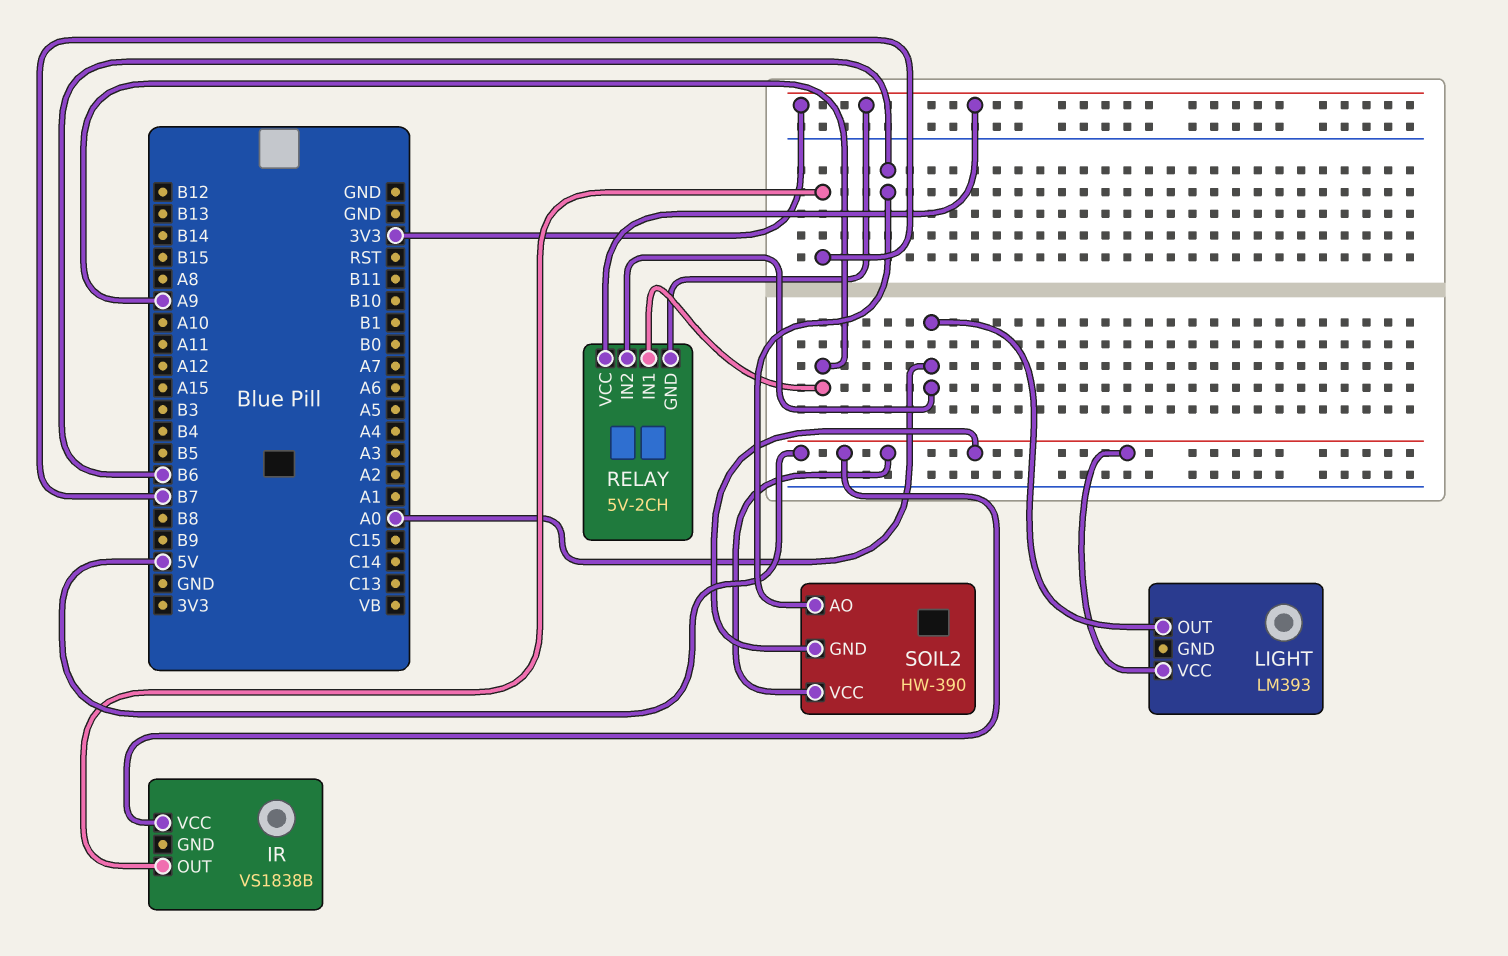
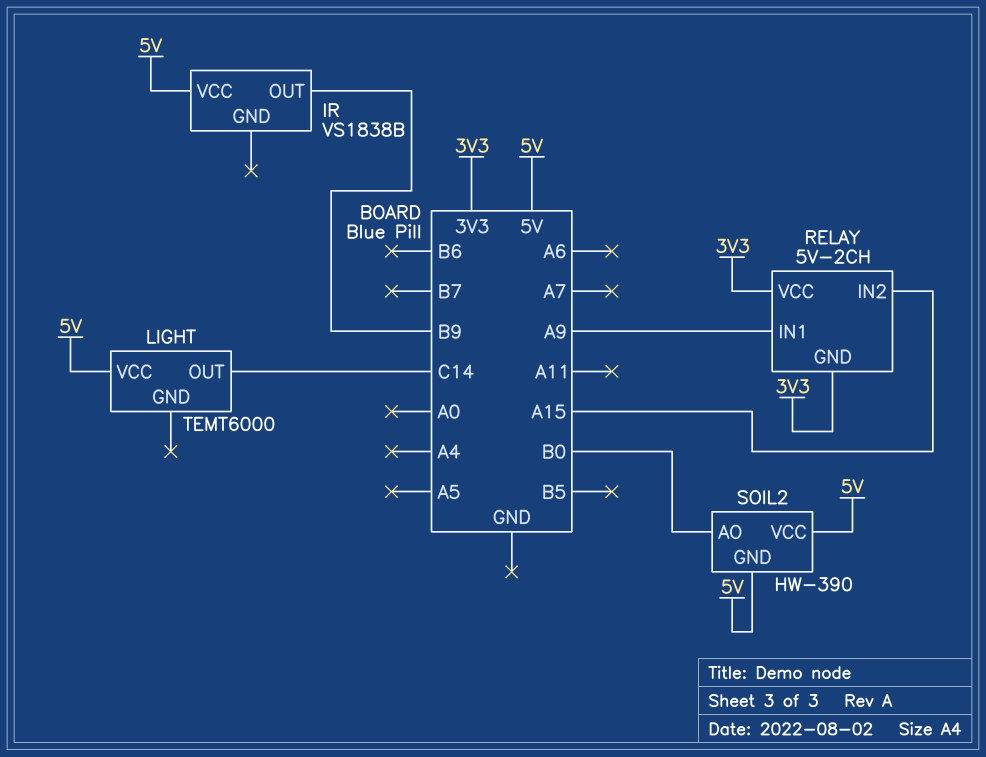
IR pin OUT: B7 -> B9
LIGHT: LM393 -> TEMT6000
LIGHT pin OUT: A0 -> C14
RELAY pin IN2: A0 -> A15
SOIL2 pin AO: B6 -> B0

